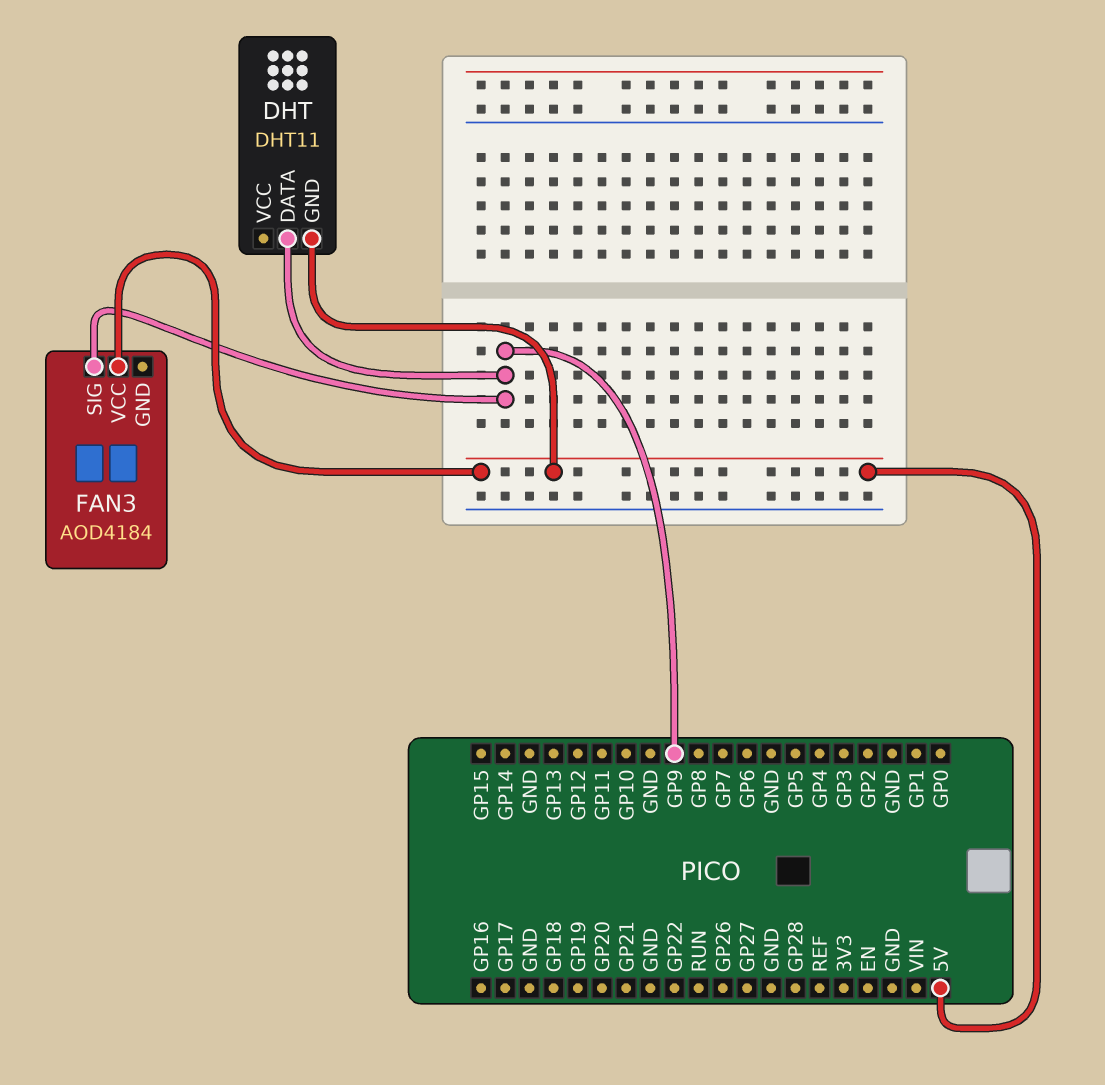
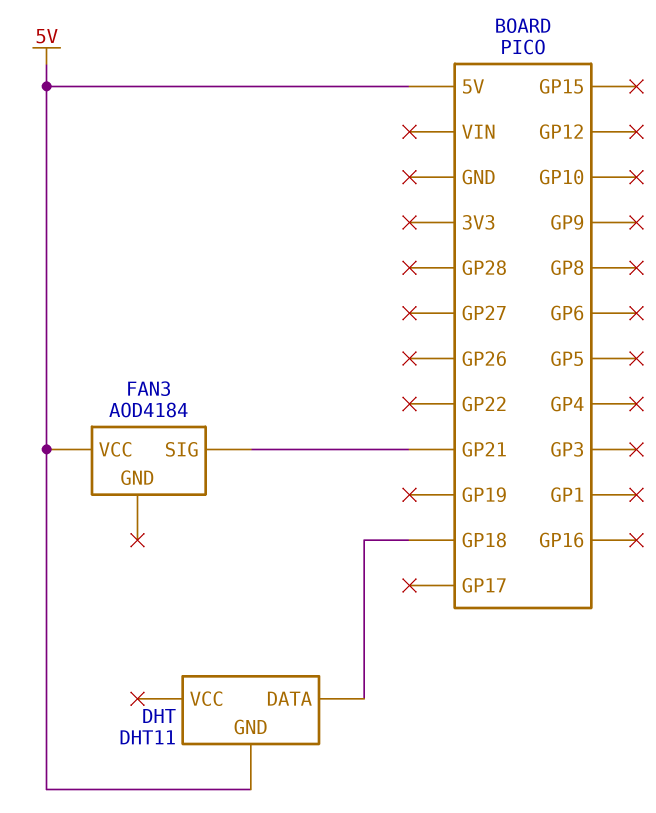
DHT pin DATA: GP9 -> GP18
FAN3 pin SIG: GP9 -> GP21

